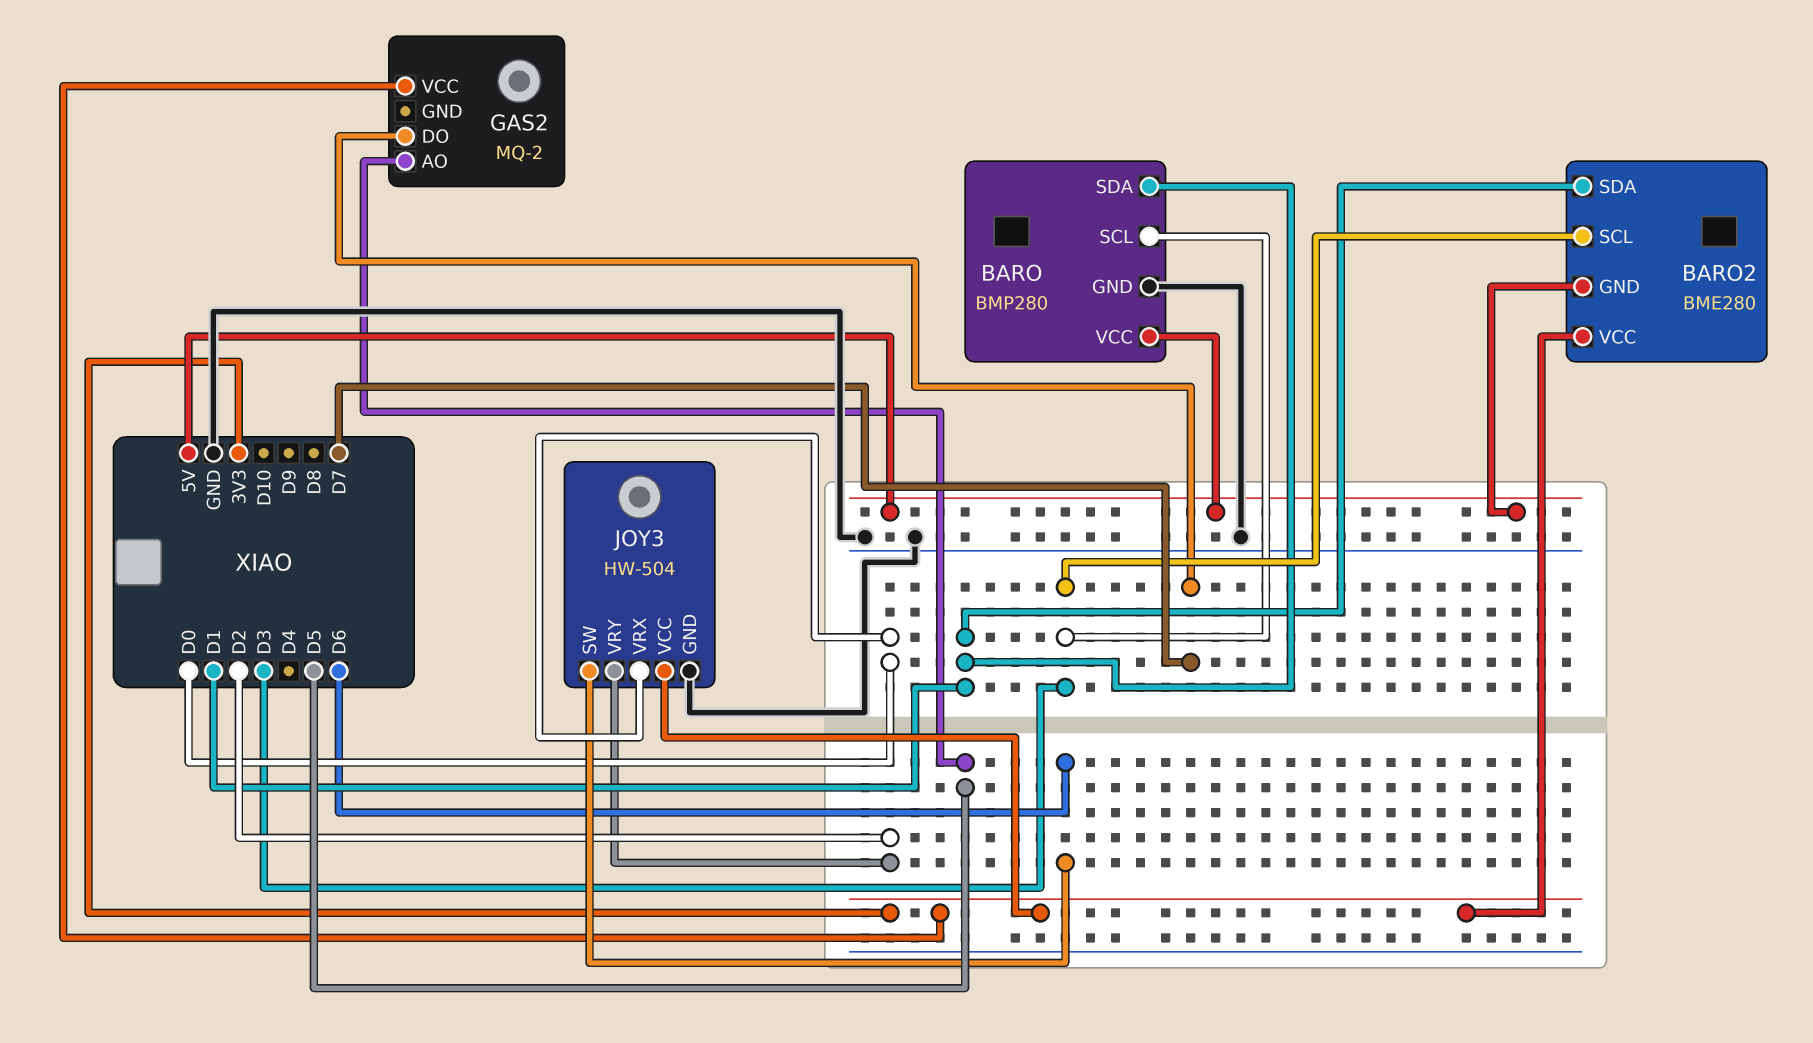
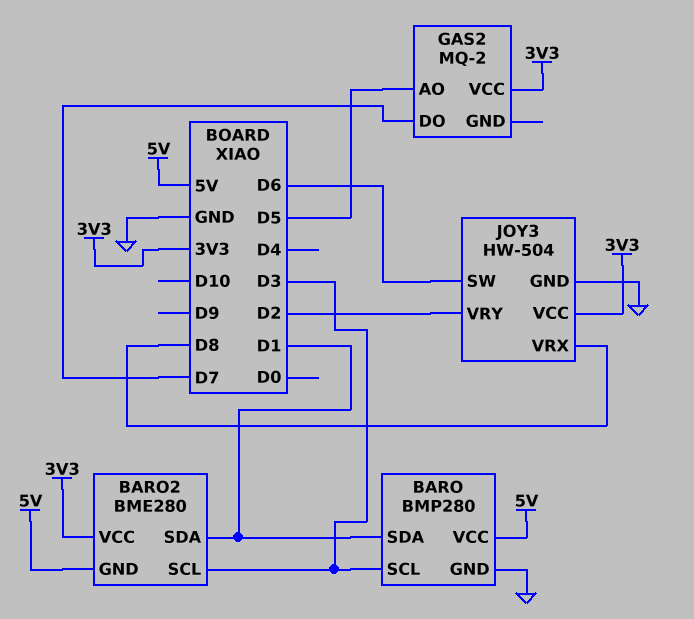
JOY3 pin VRX: D0 -> D8

